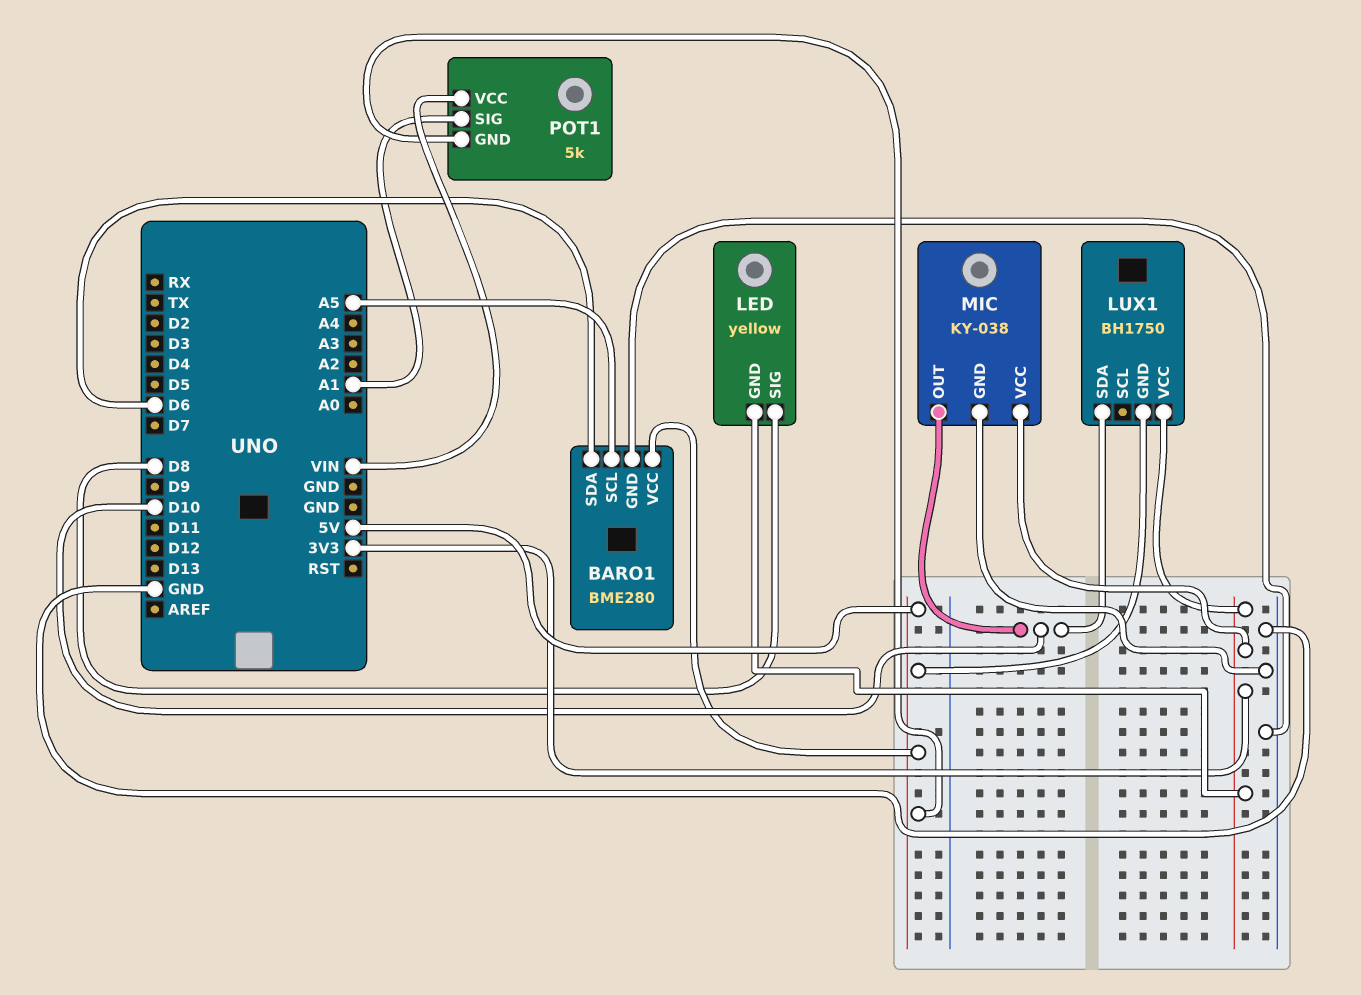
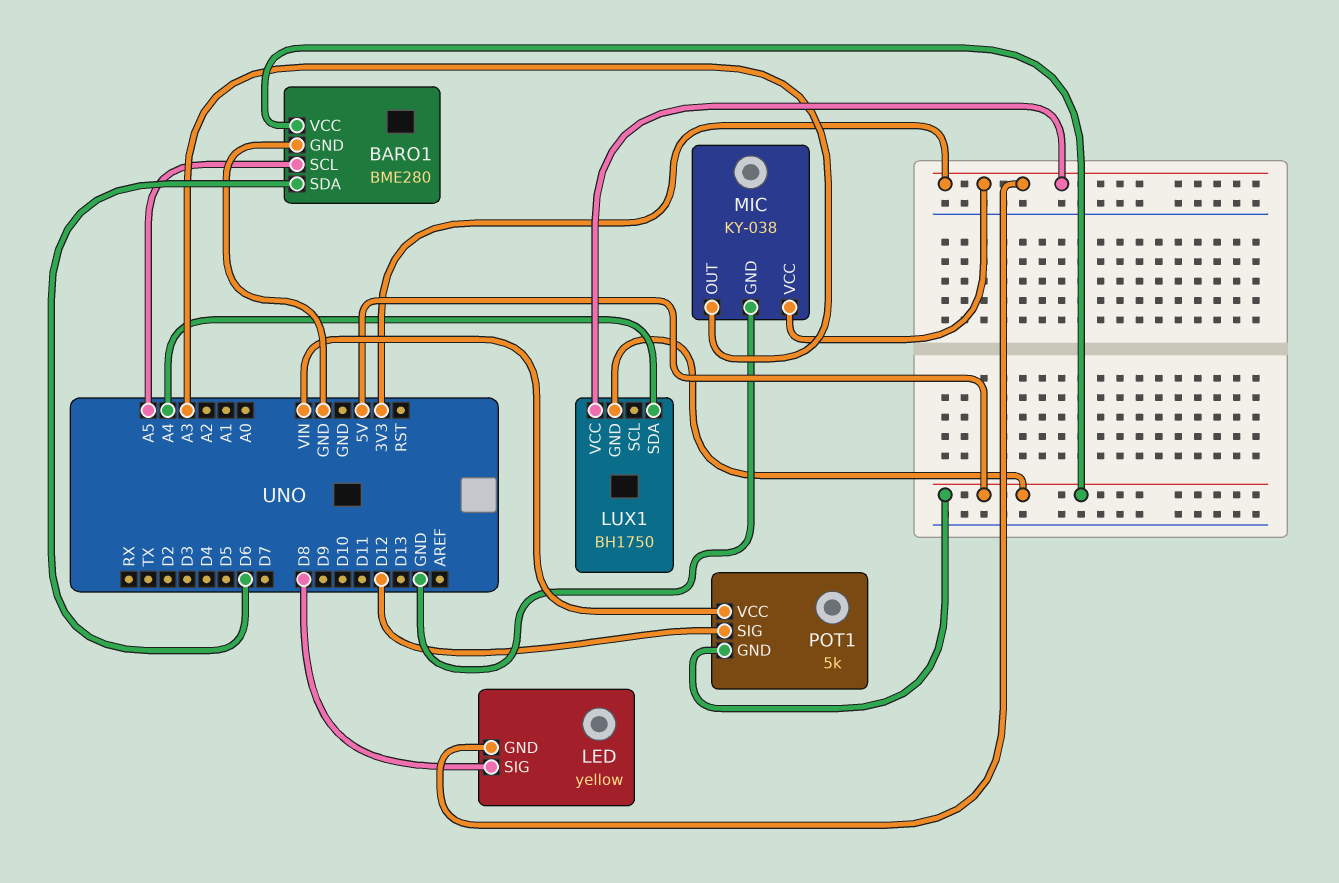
LUX1 pin SDA: D10 -> A4
MIC pin OUT: D10 -> A3
POT1 pin SIG: A1 -> D12

